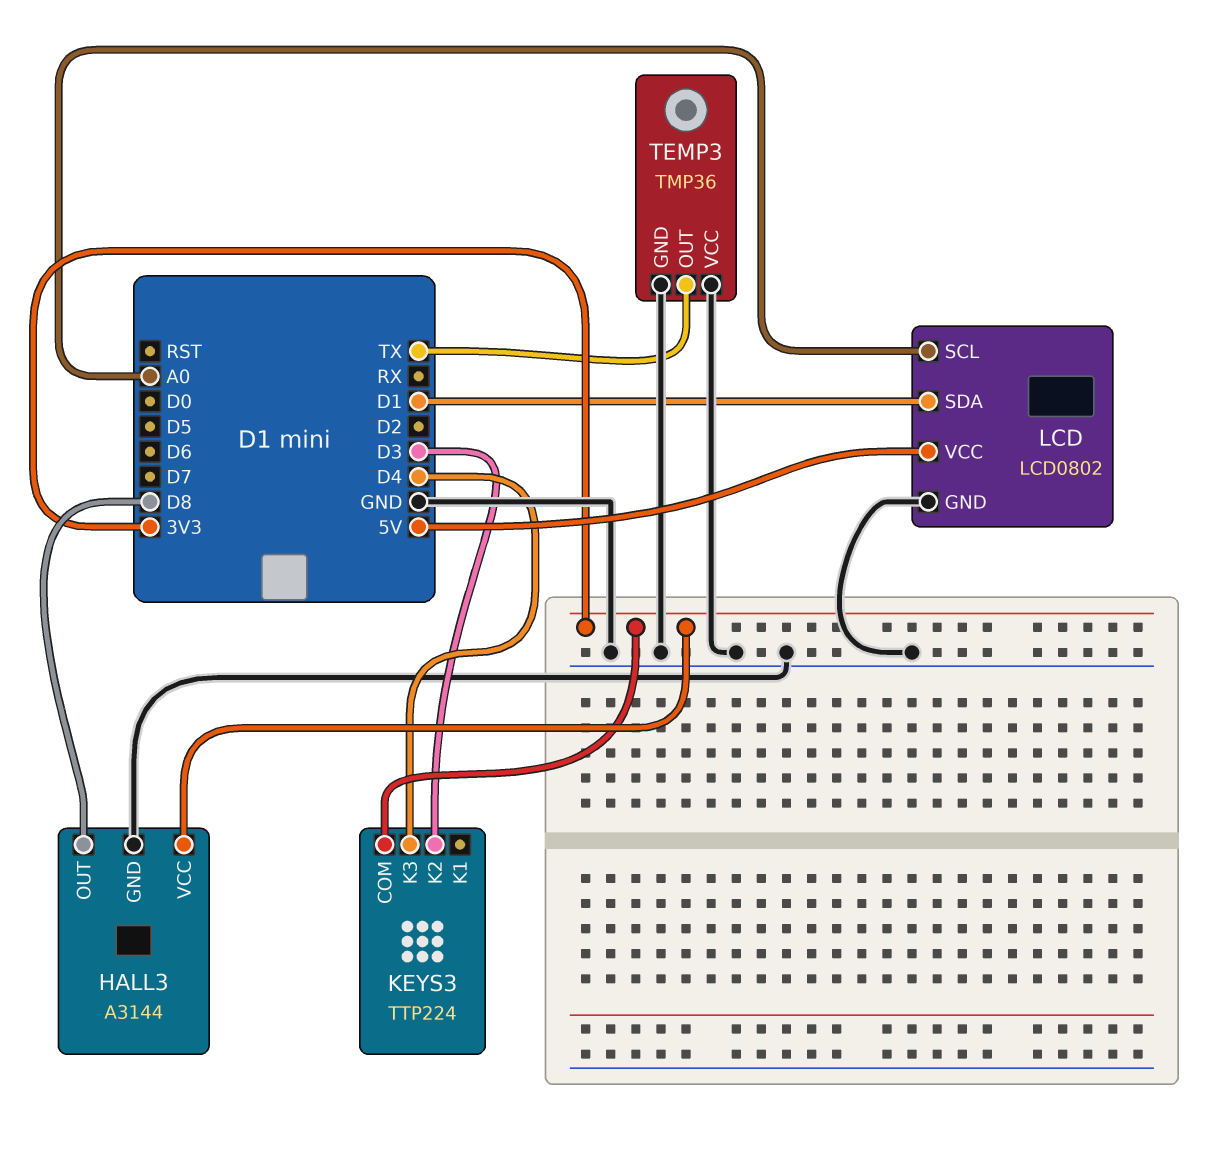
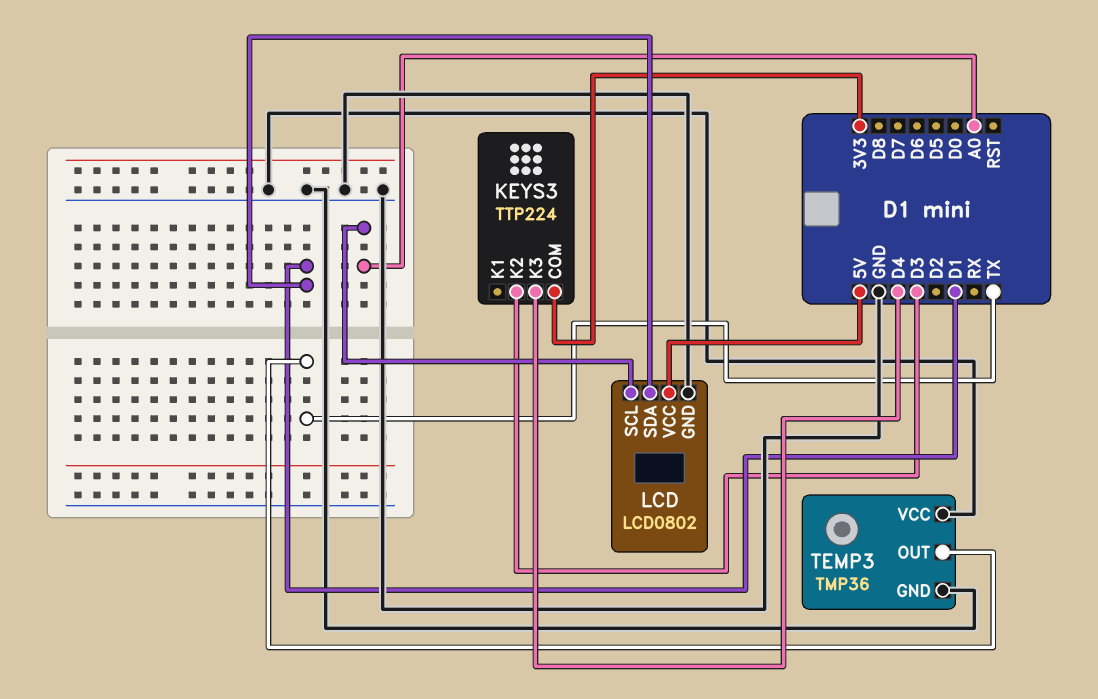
HALL3: A3144 -> none
HALL3 pin GND: GND -> none
HALL3 pin OUT: D8 -> none
HALL3 pin VCC: 3V3 -> none

